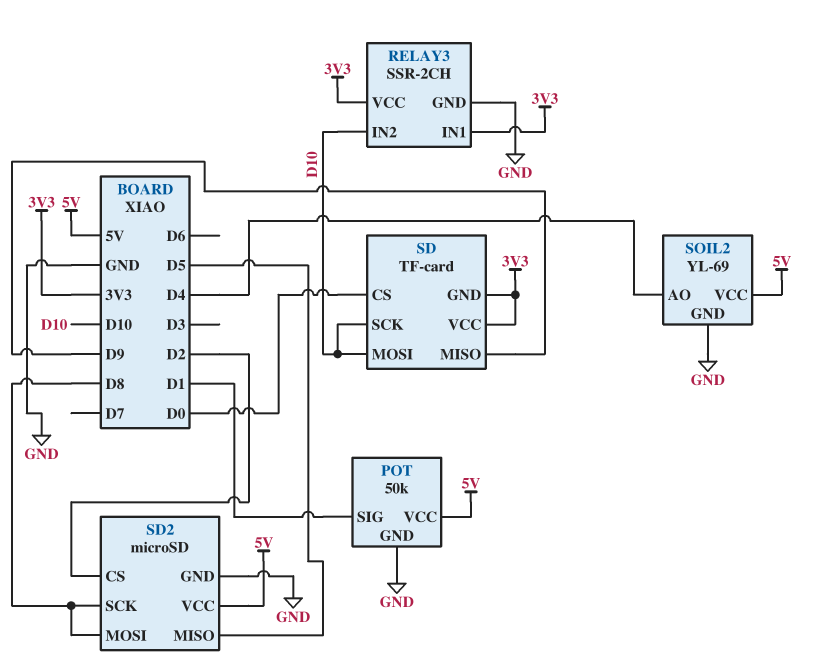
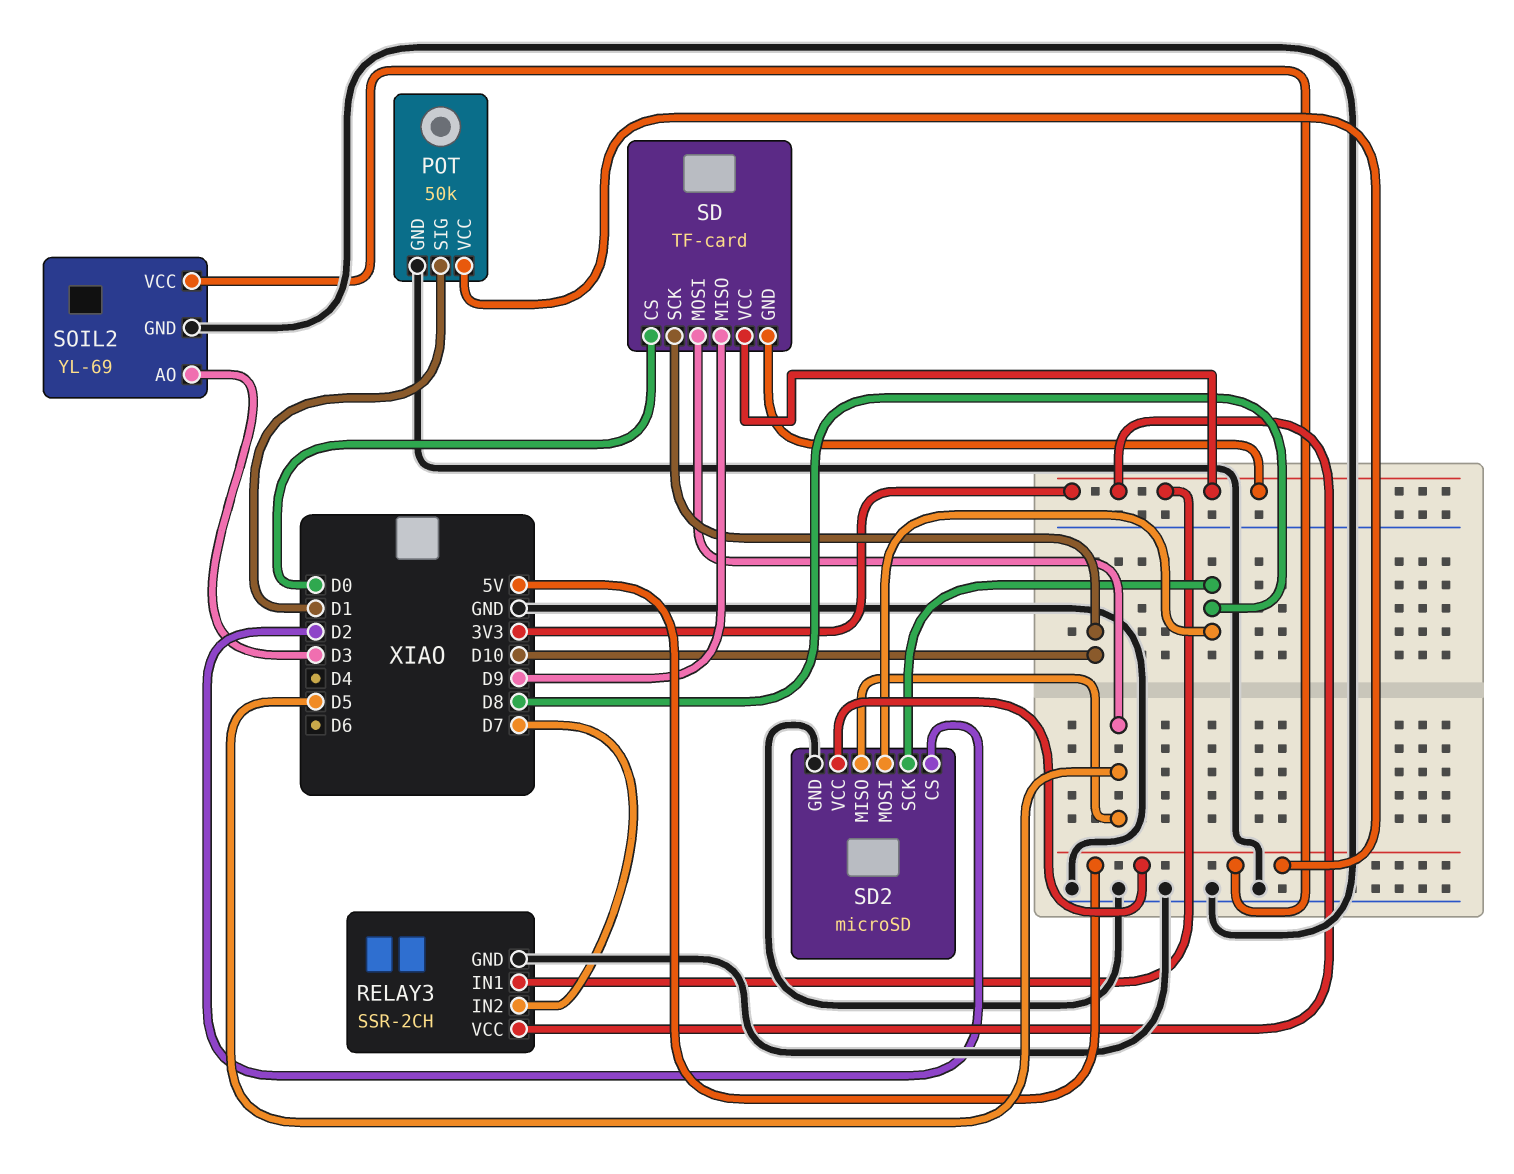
RELAY3 pin IN2: D10 -> D7
SD pin MOSI: D10 -> D5
SOIL2 pin AO: D4 -> D3

